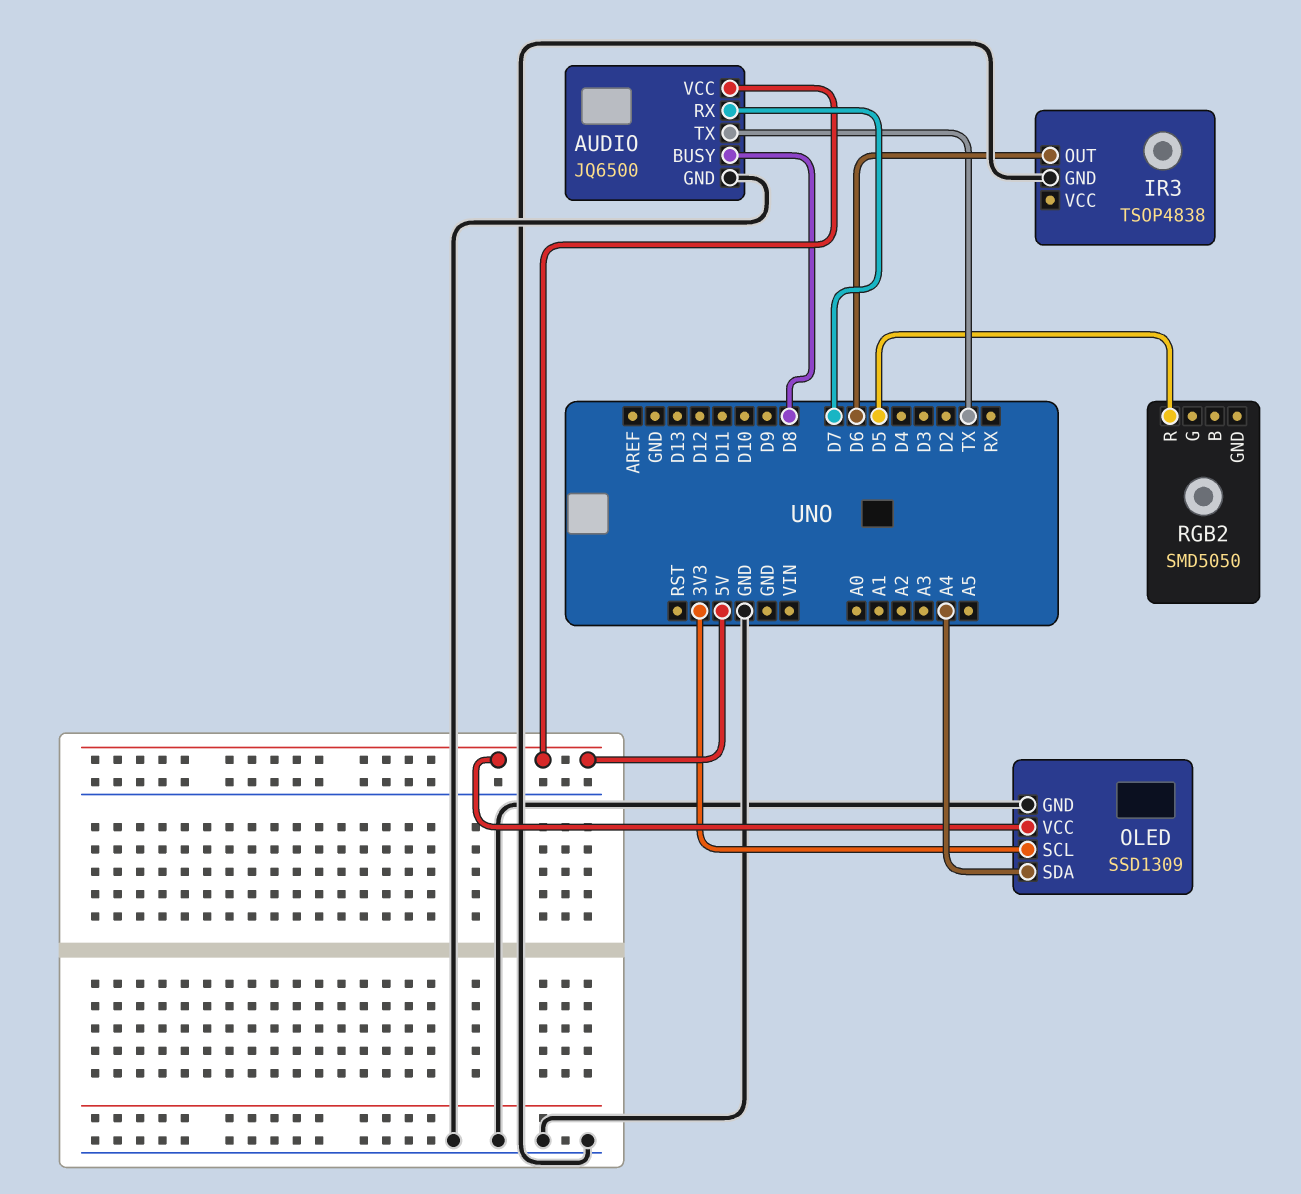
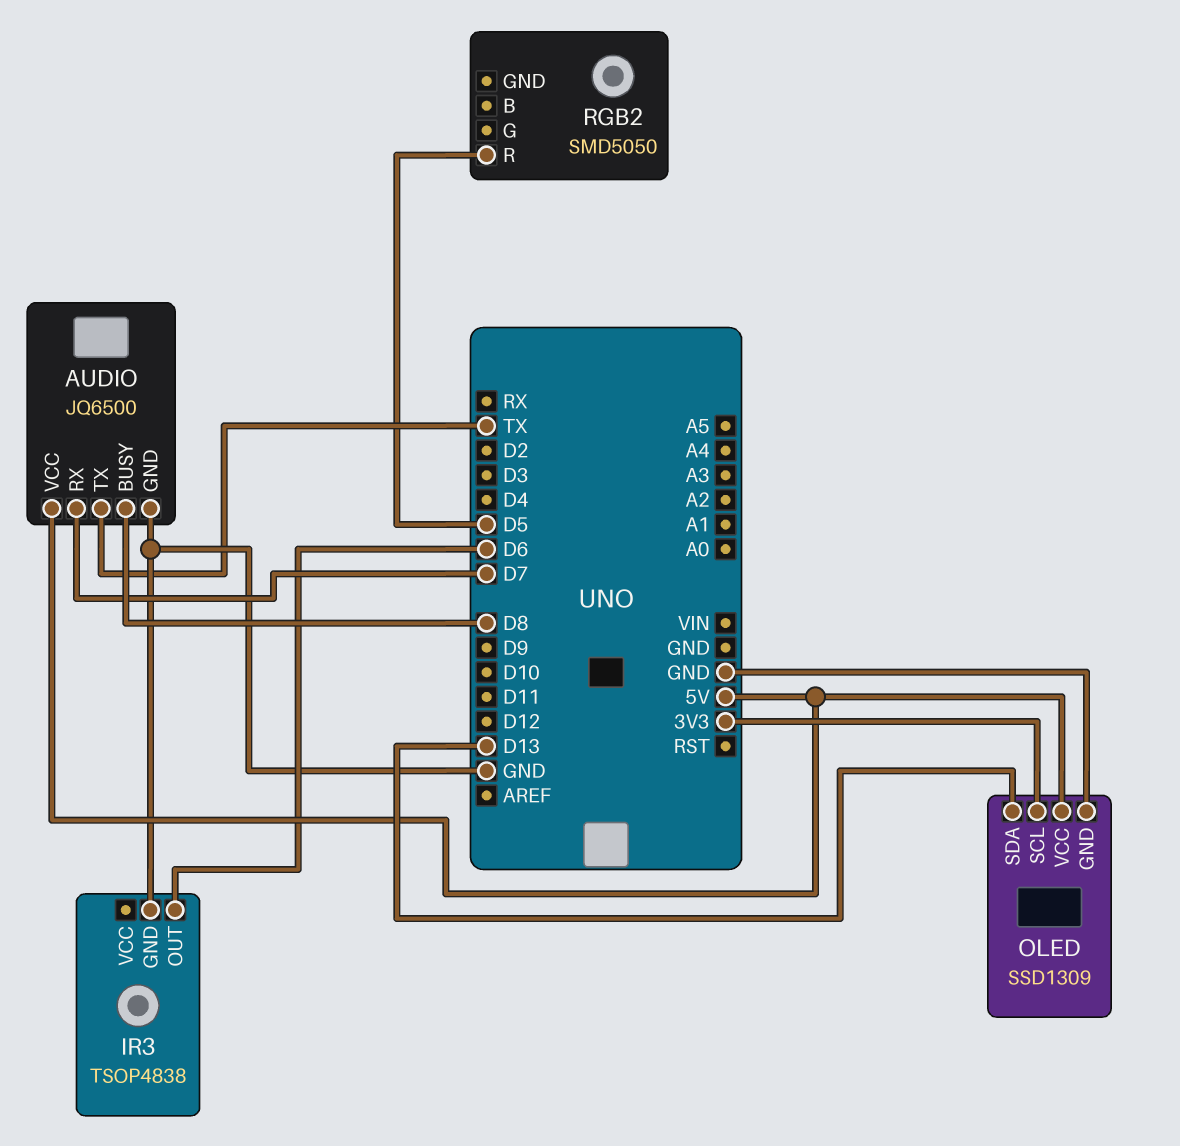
OLED pin SDA: A4 -> D13

